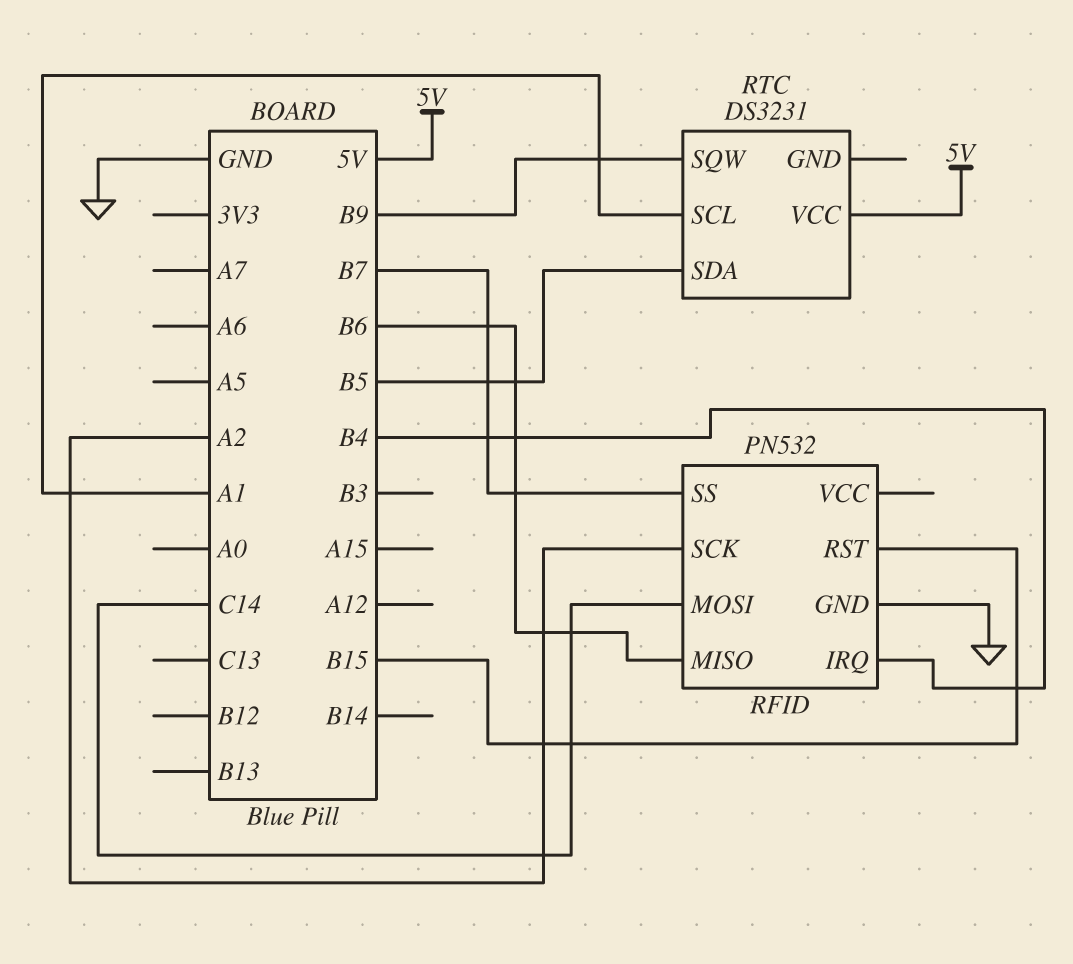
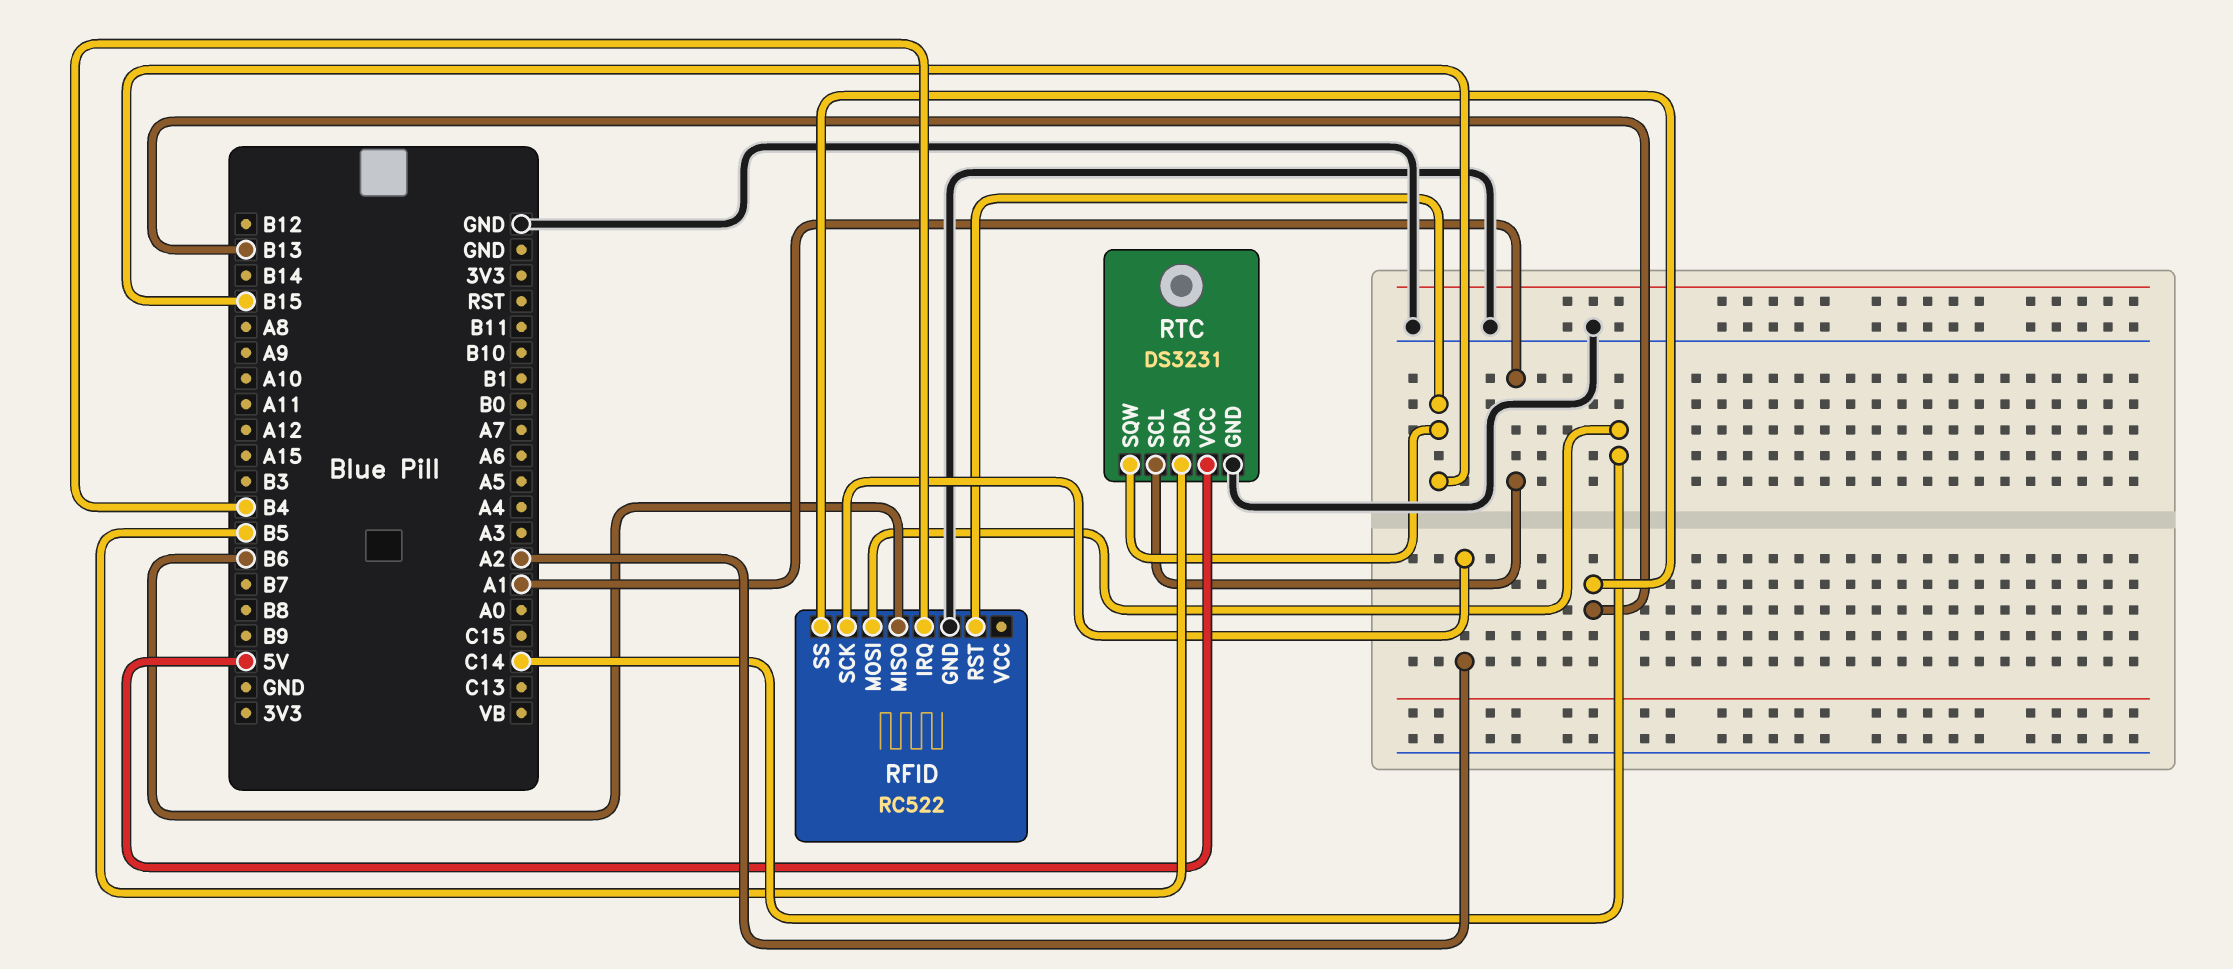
RFID: PN532 -> RC522
RFID pin SS: B7 -> B13
RTC pin GND: none -> GND
RTC pin SQW: B9 -> B15

